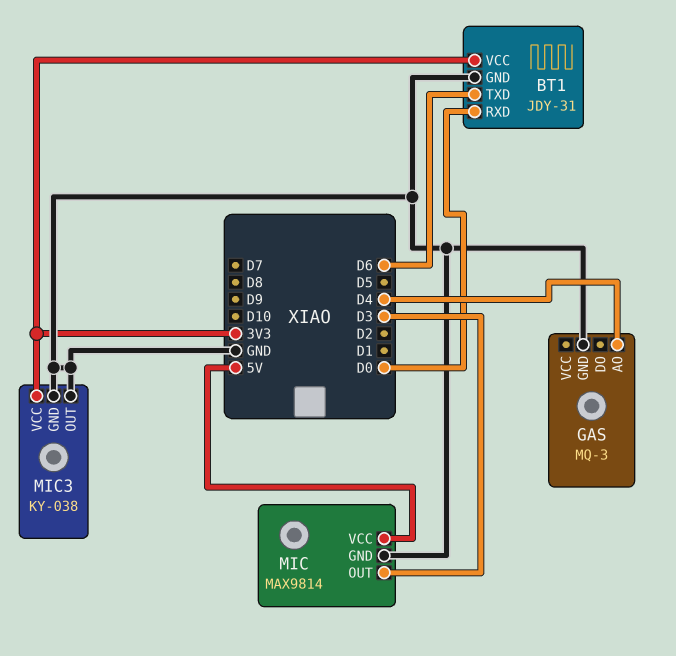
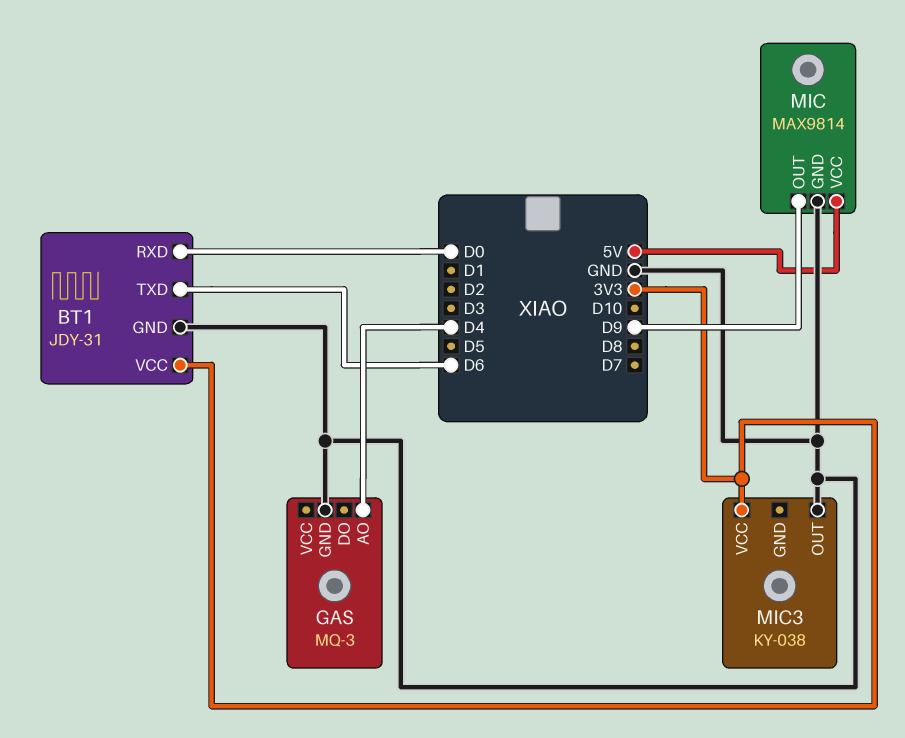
MIC pin OUT: D3 -> D9
MIC3 pin GND: GND -> none

